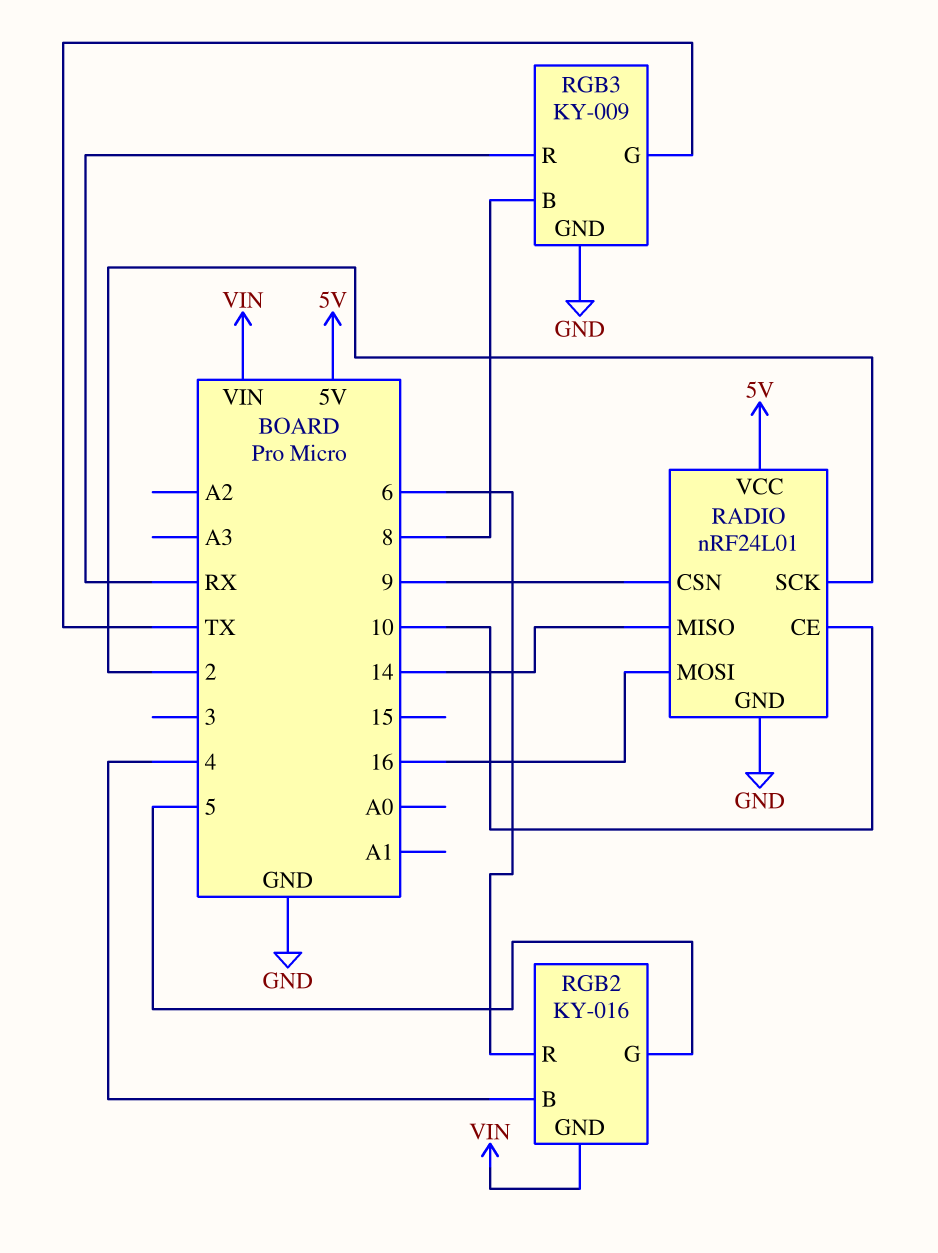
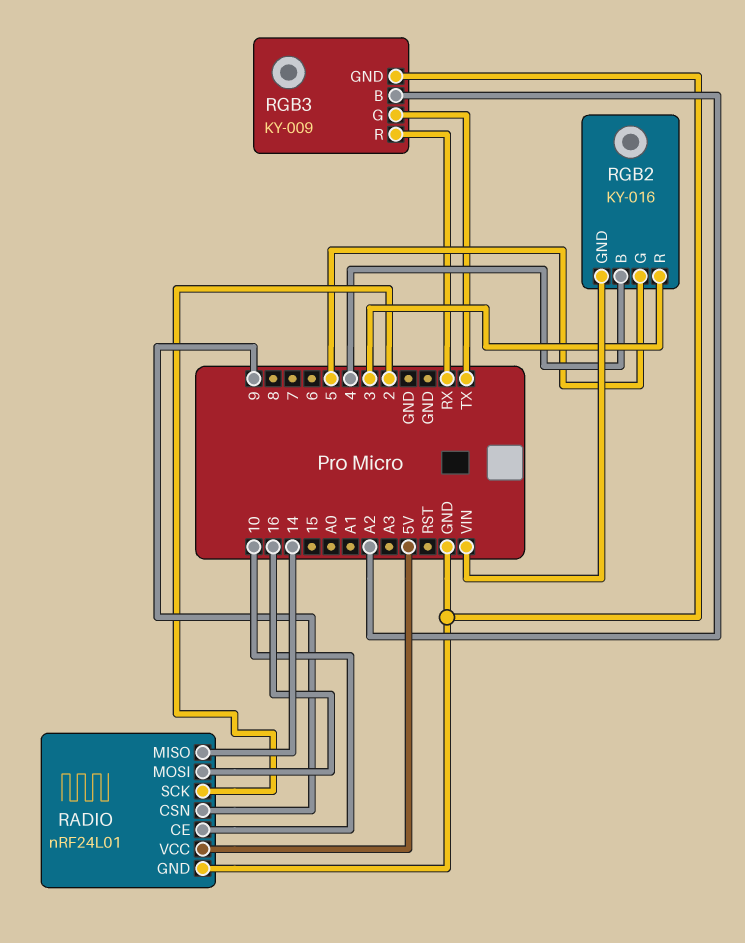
RGB2 pin R: 6 -> 3
RGB3 pin B: 8 -> A2

